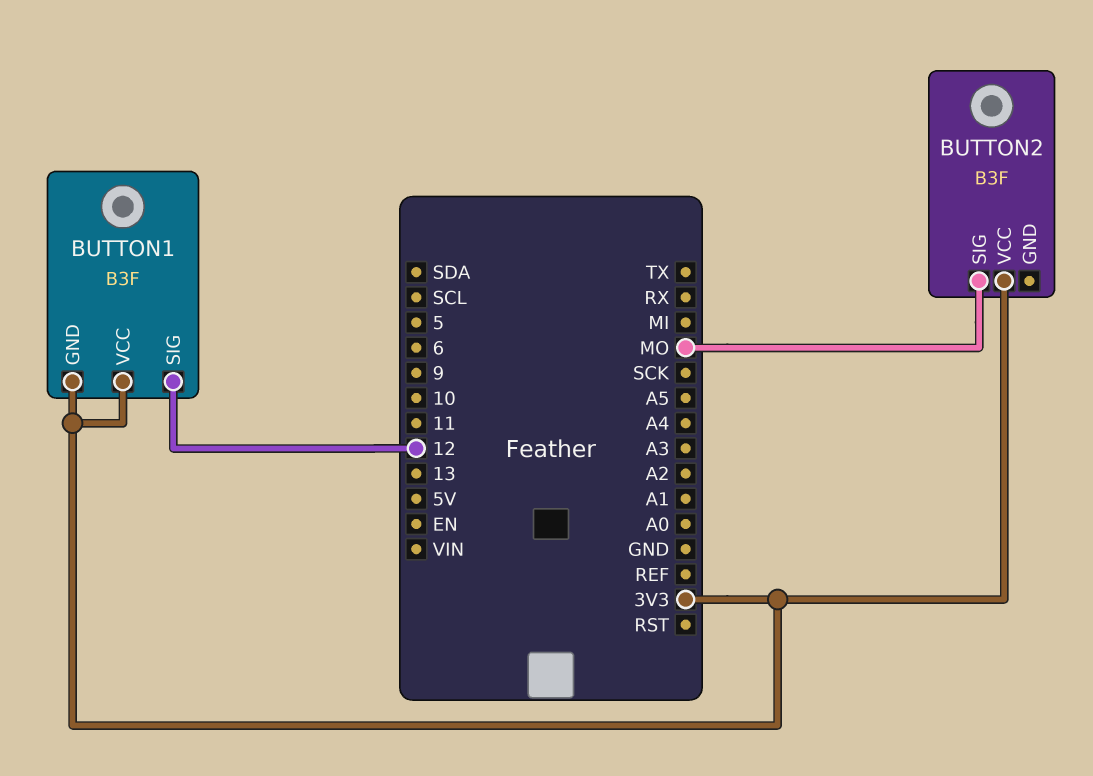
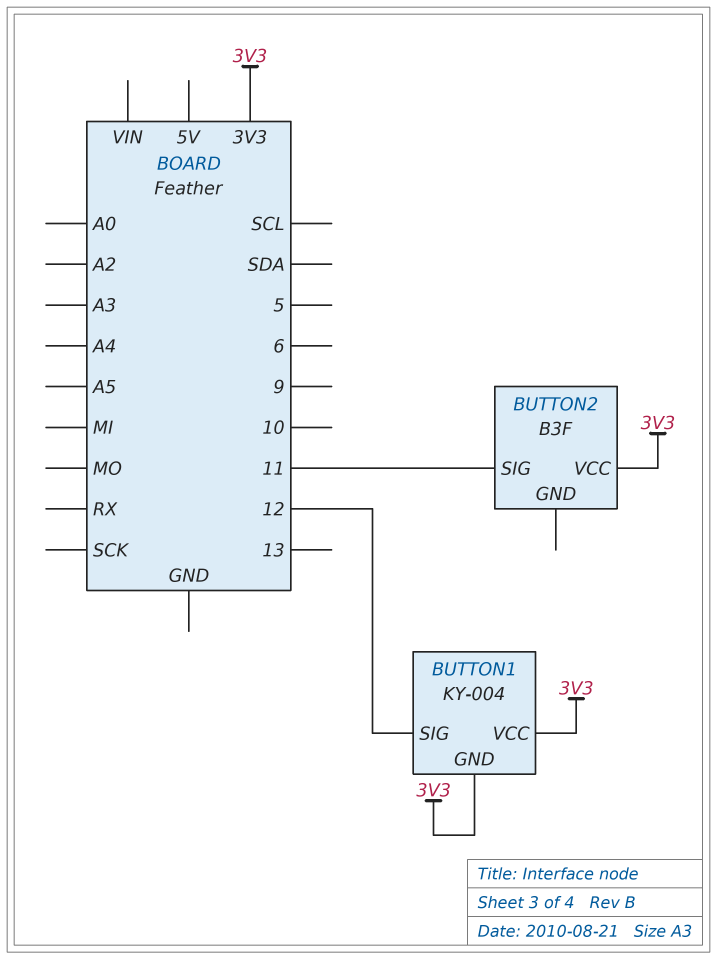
BUTTON1: B3F -> KY-004
BUTTON2 pin SIG: MO -> 11

